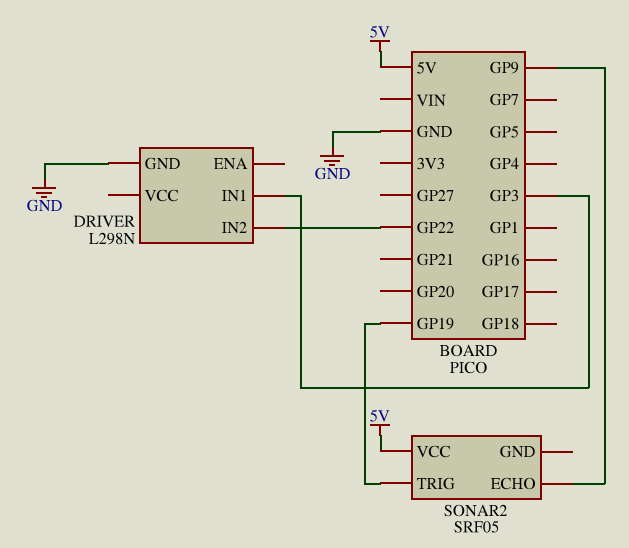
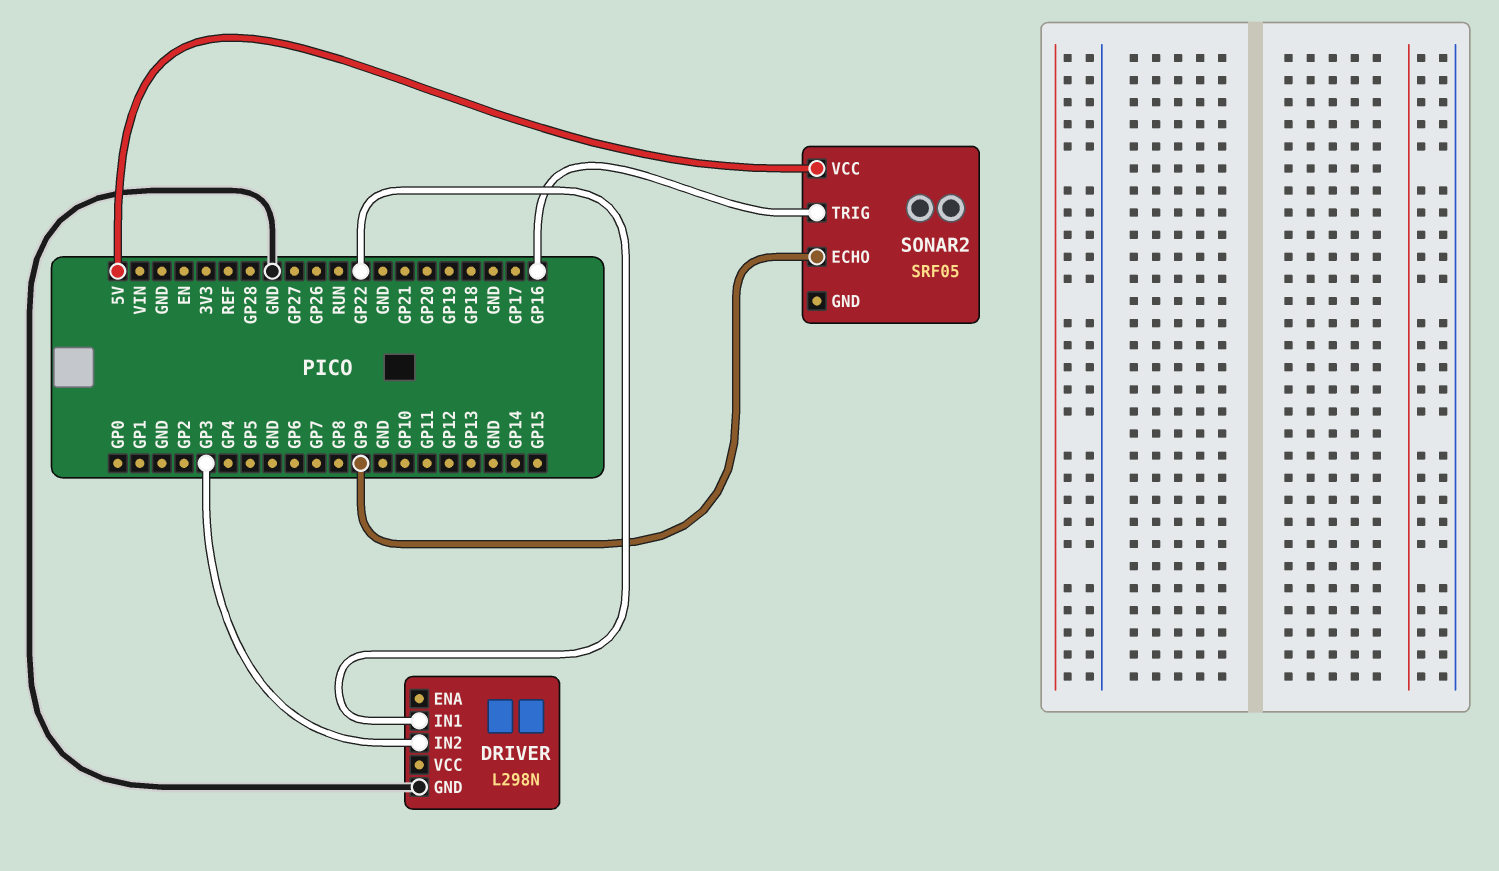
DRIVER pin IN1: GP3 -> GP22
DRIVER pin IN2: GP22 -> GP3
SONAR2 pin TRIG: GP19 -> GP16

